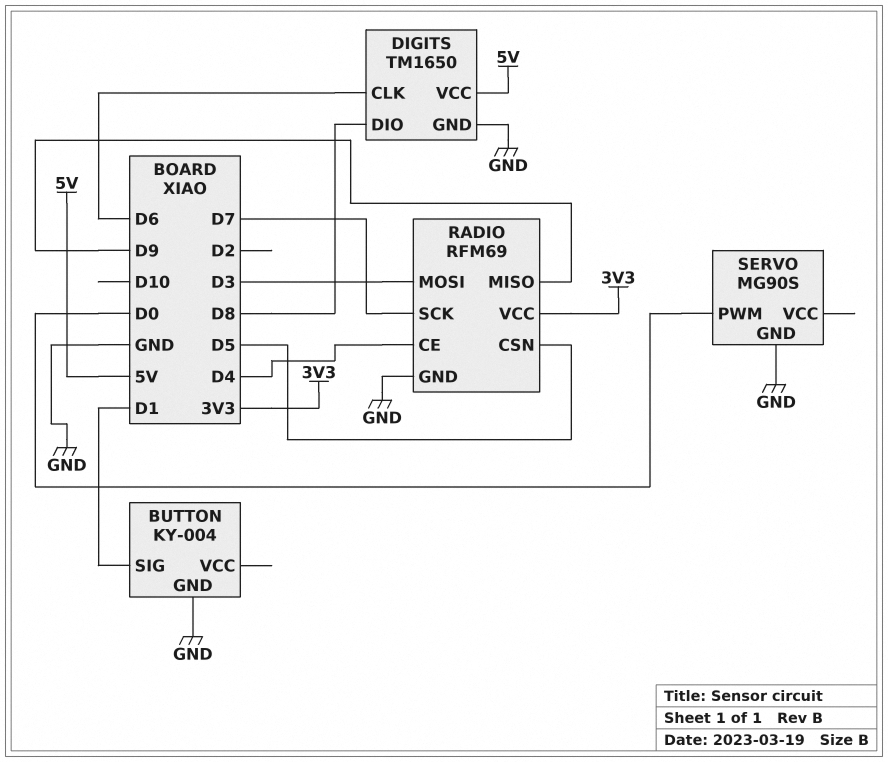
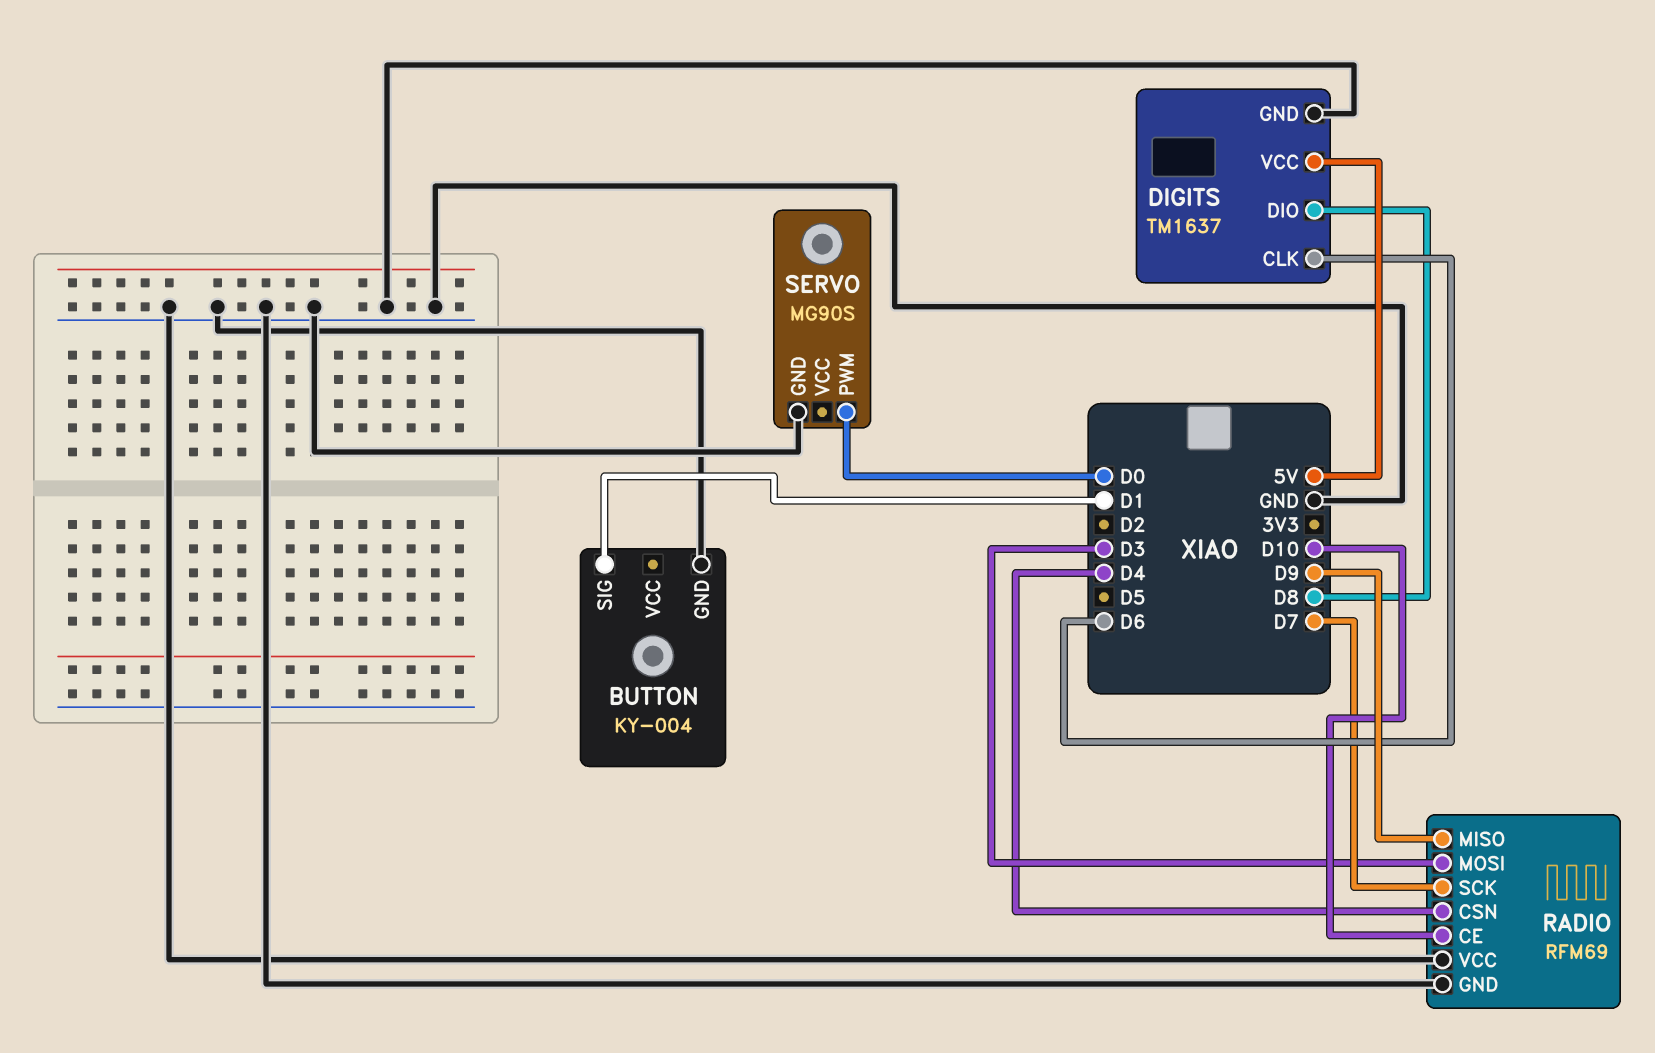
DIGITS: TM1650 -> TM1637
RADIO pin CE: D4 -> D10
RADIO pin CSN: D5 -> D4
RADIO pin VCC: 3V3 -> GND

